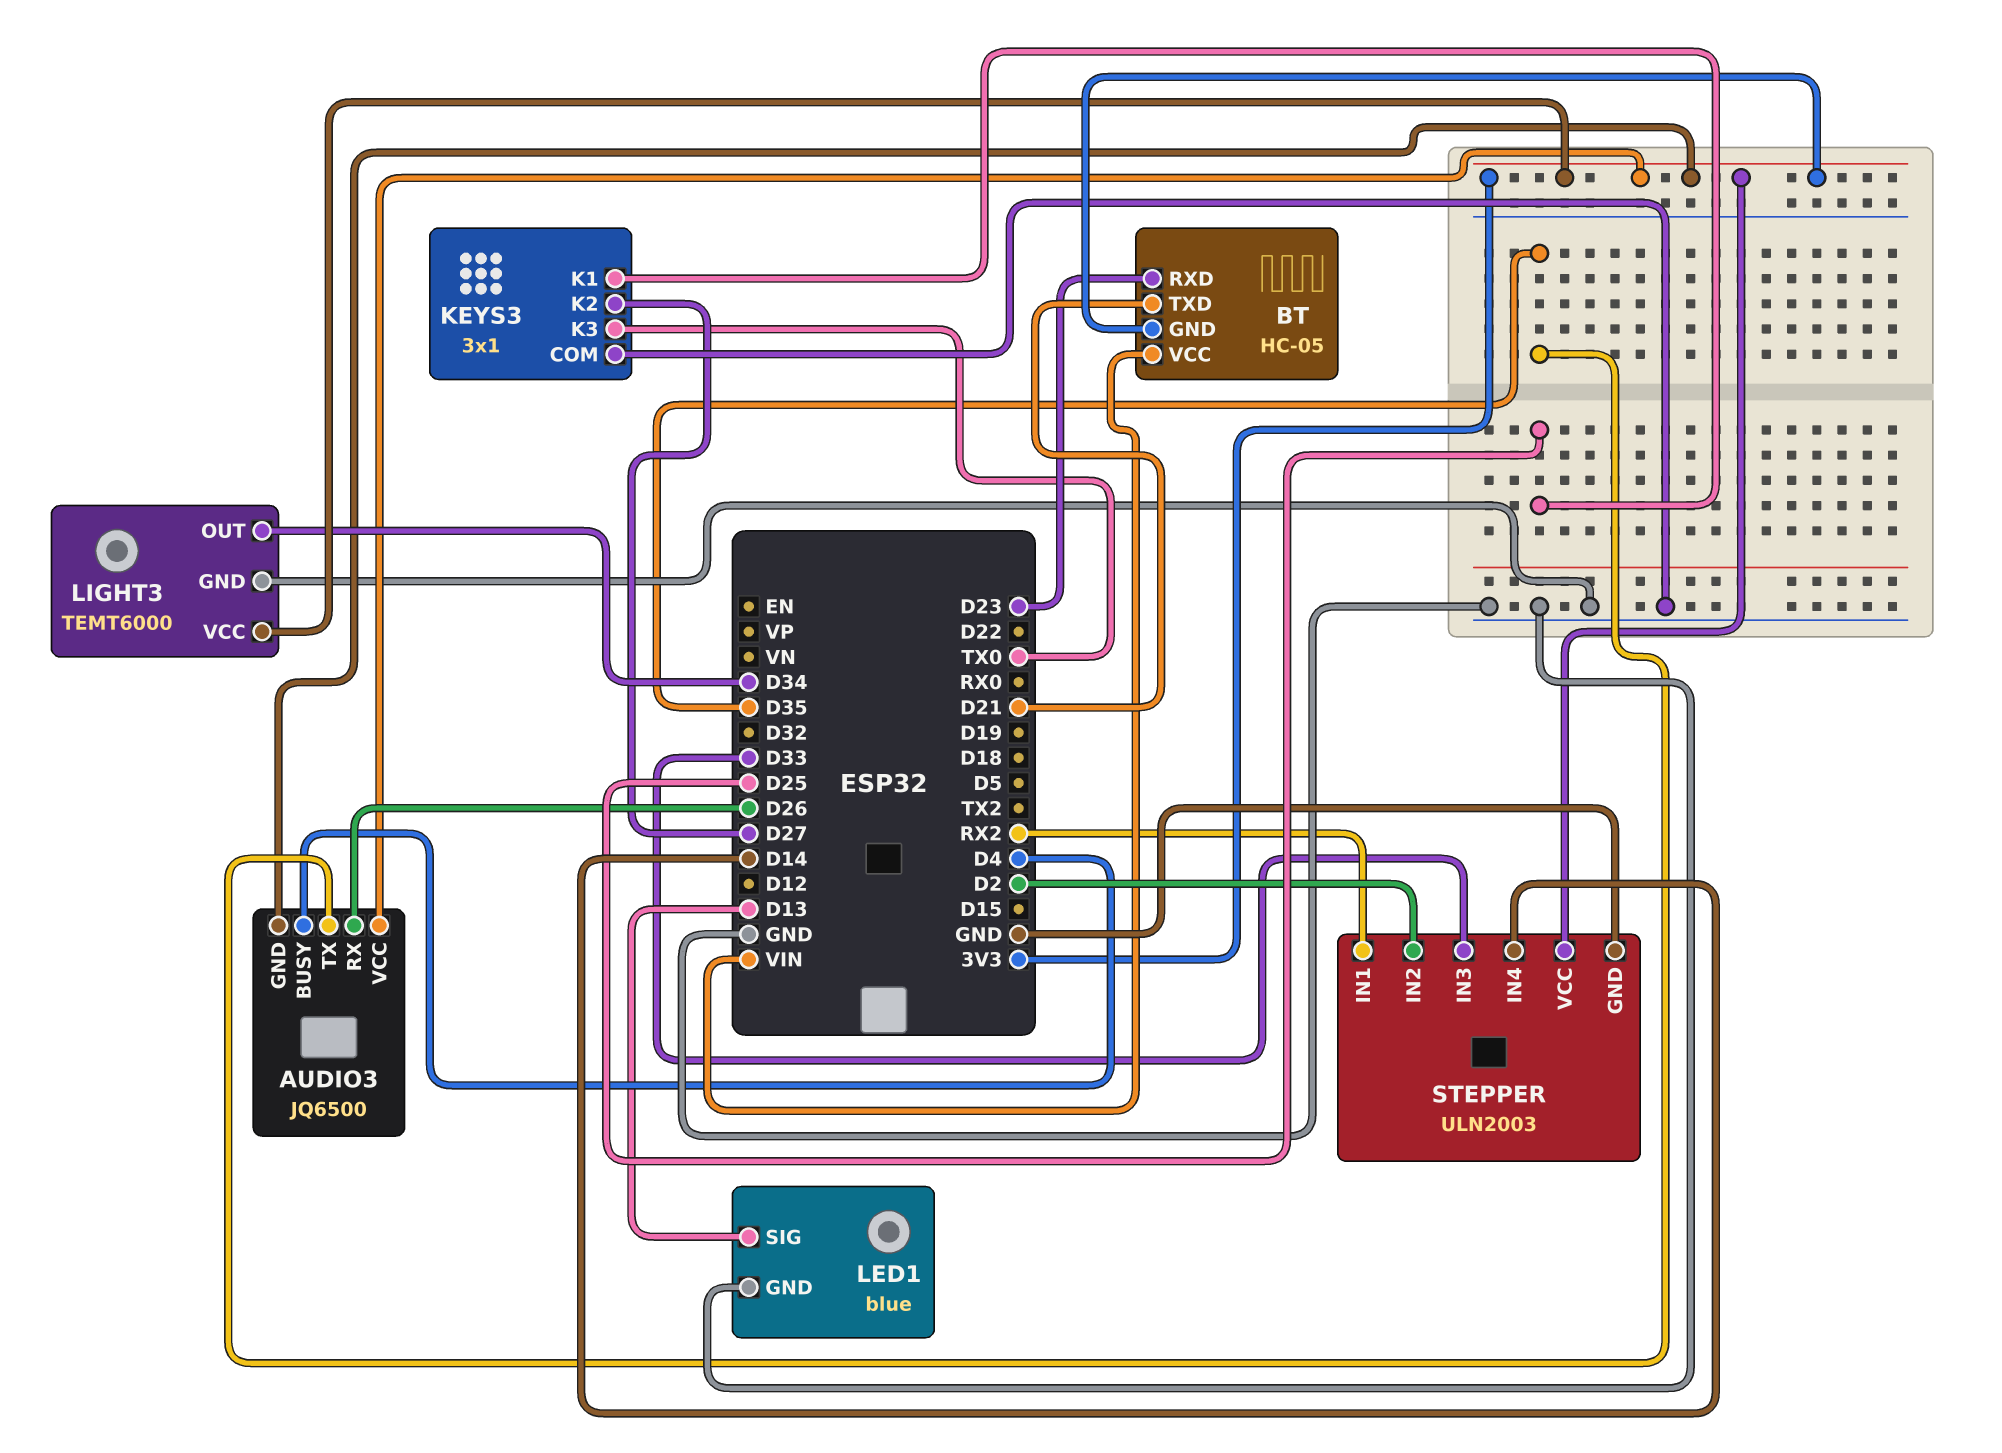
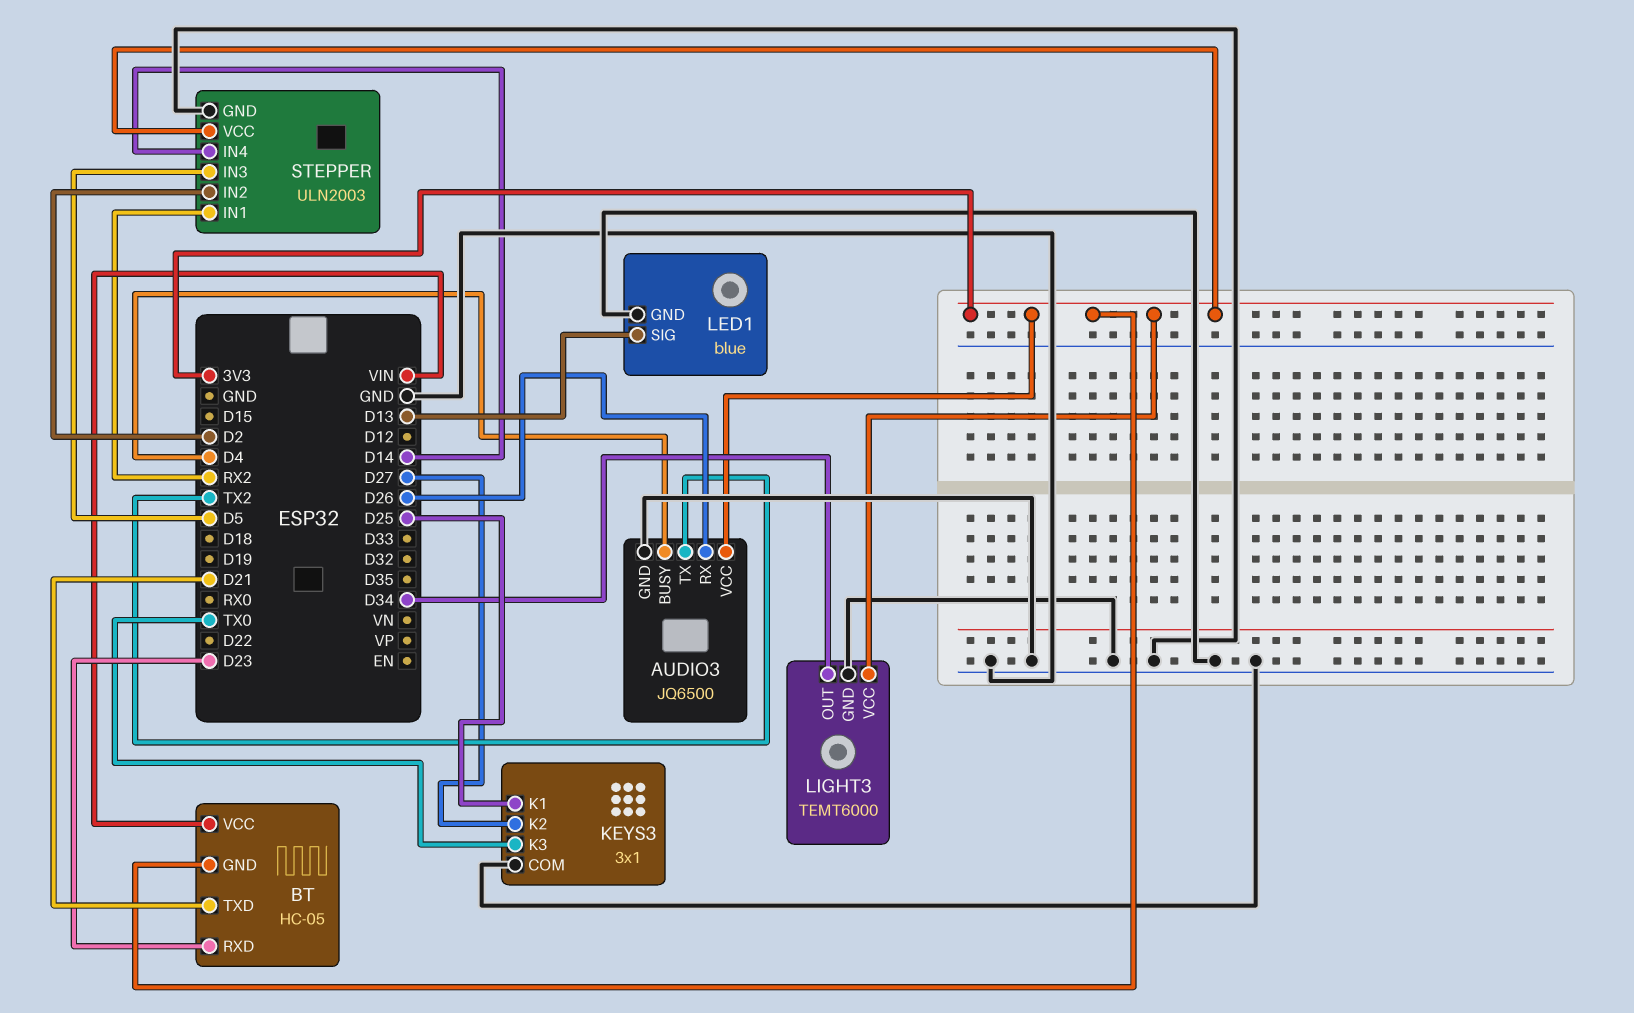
AUDIO3 pin GND: 3V3 -> GND
AUDIO3 pin TX: D35 -> TX2
STEPPER pin IN3: D33 -> D5

